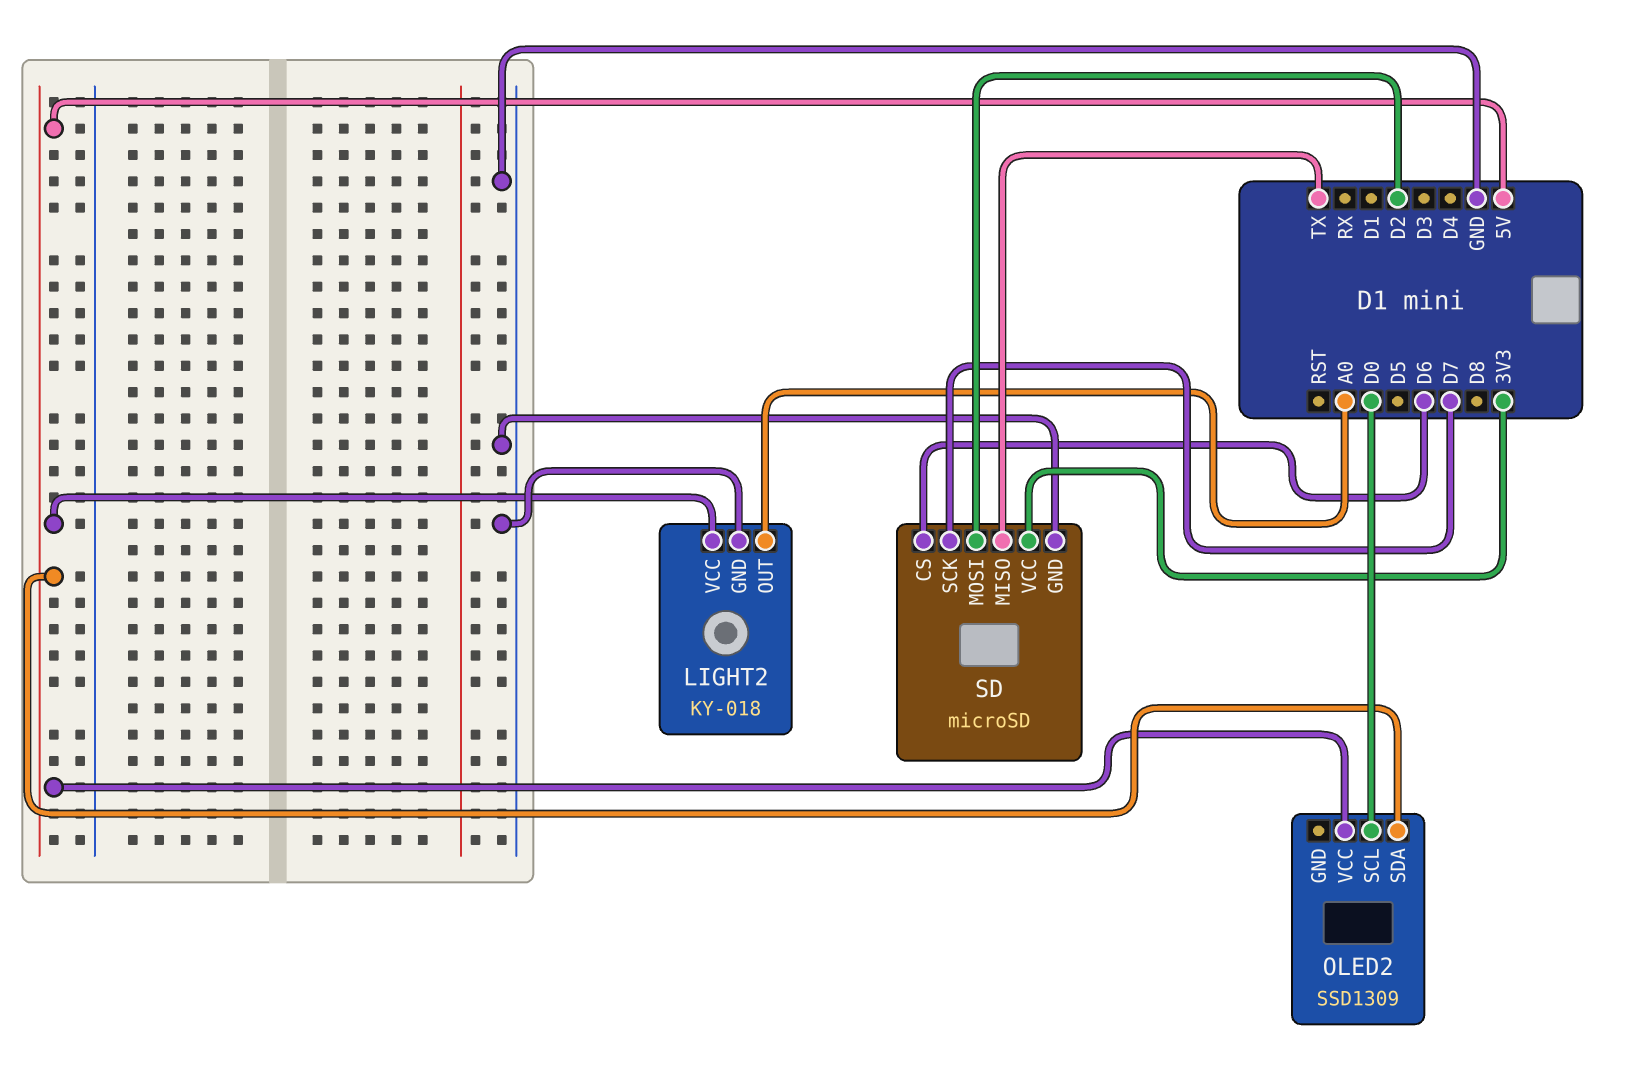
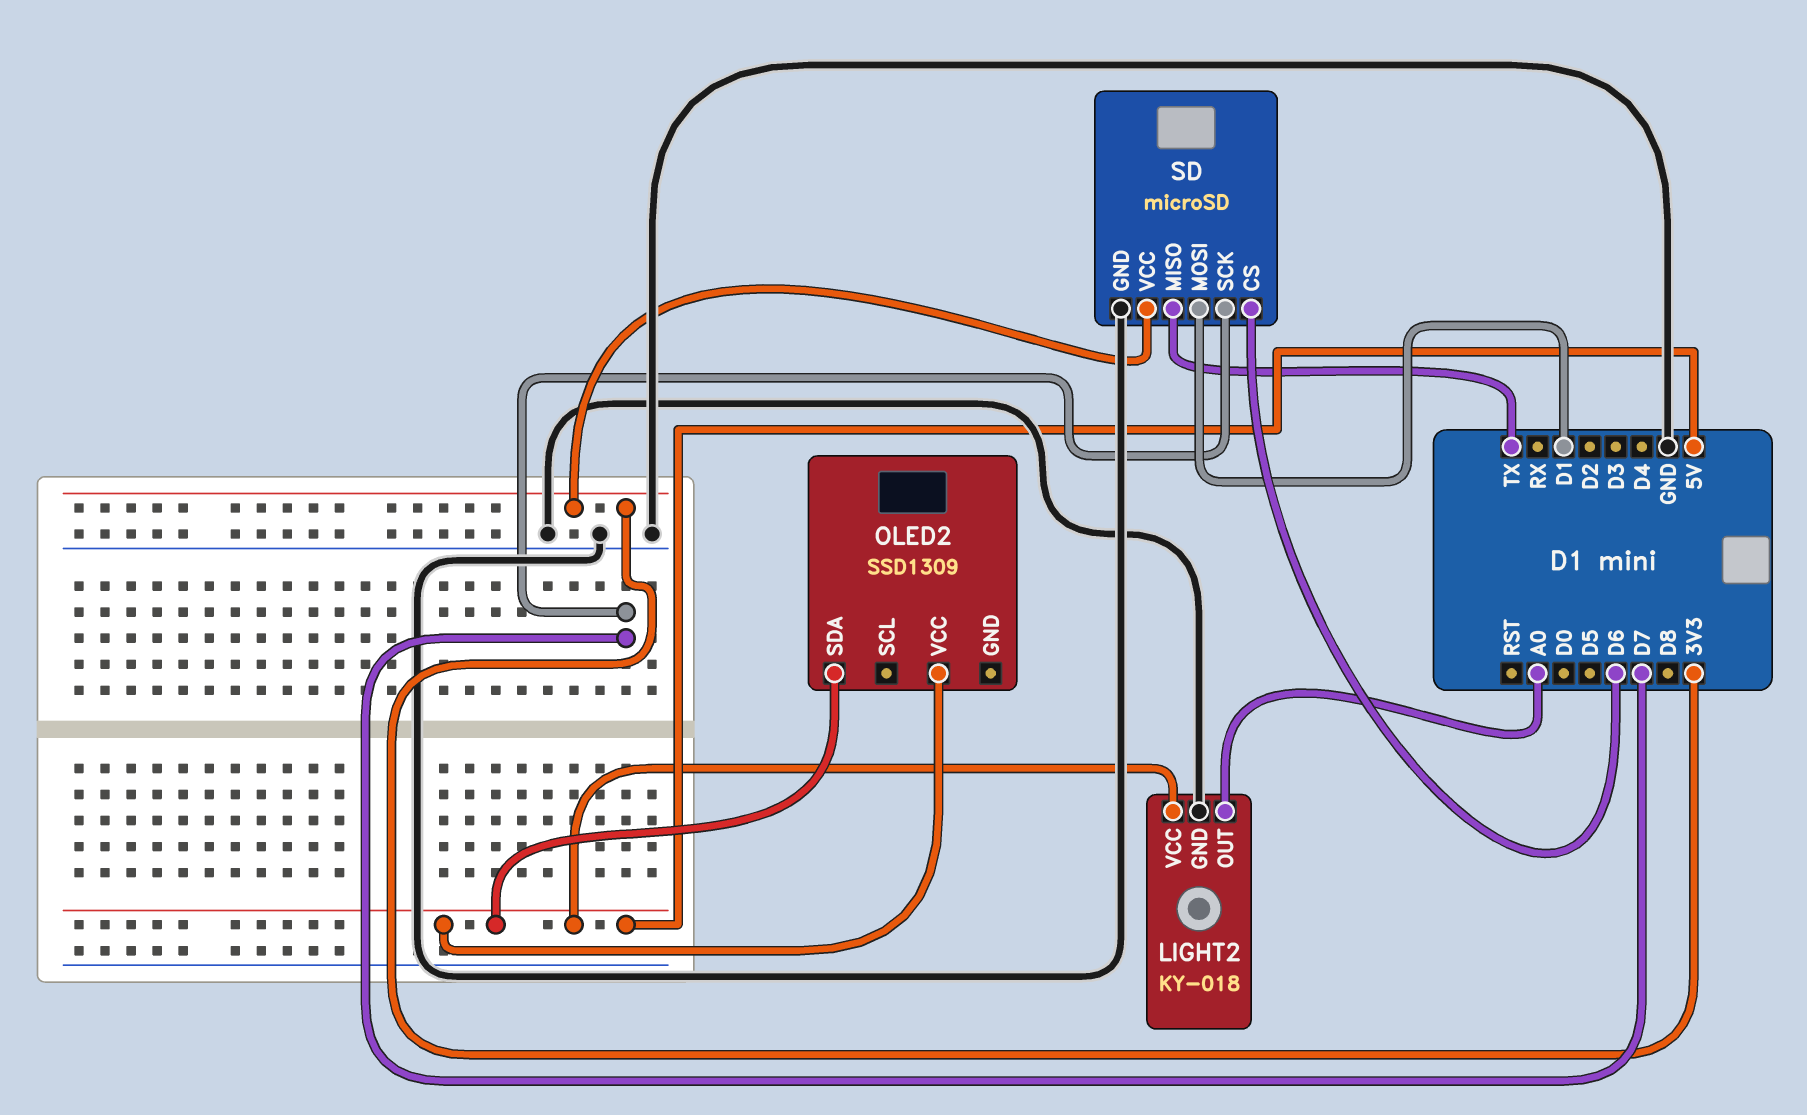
OLED2 pin SCL: D0 -> none
SD pin MOSI: D2 -> D1

